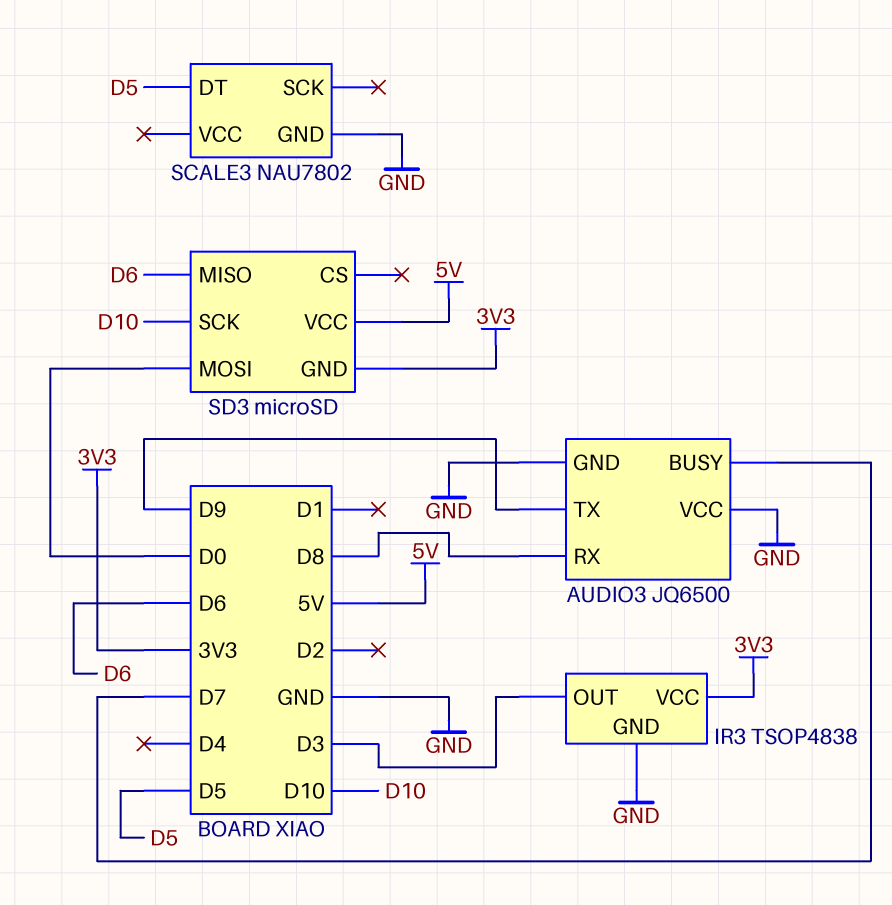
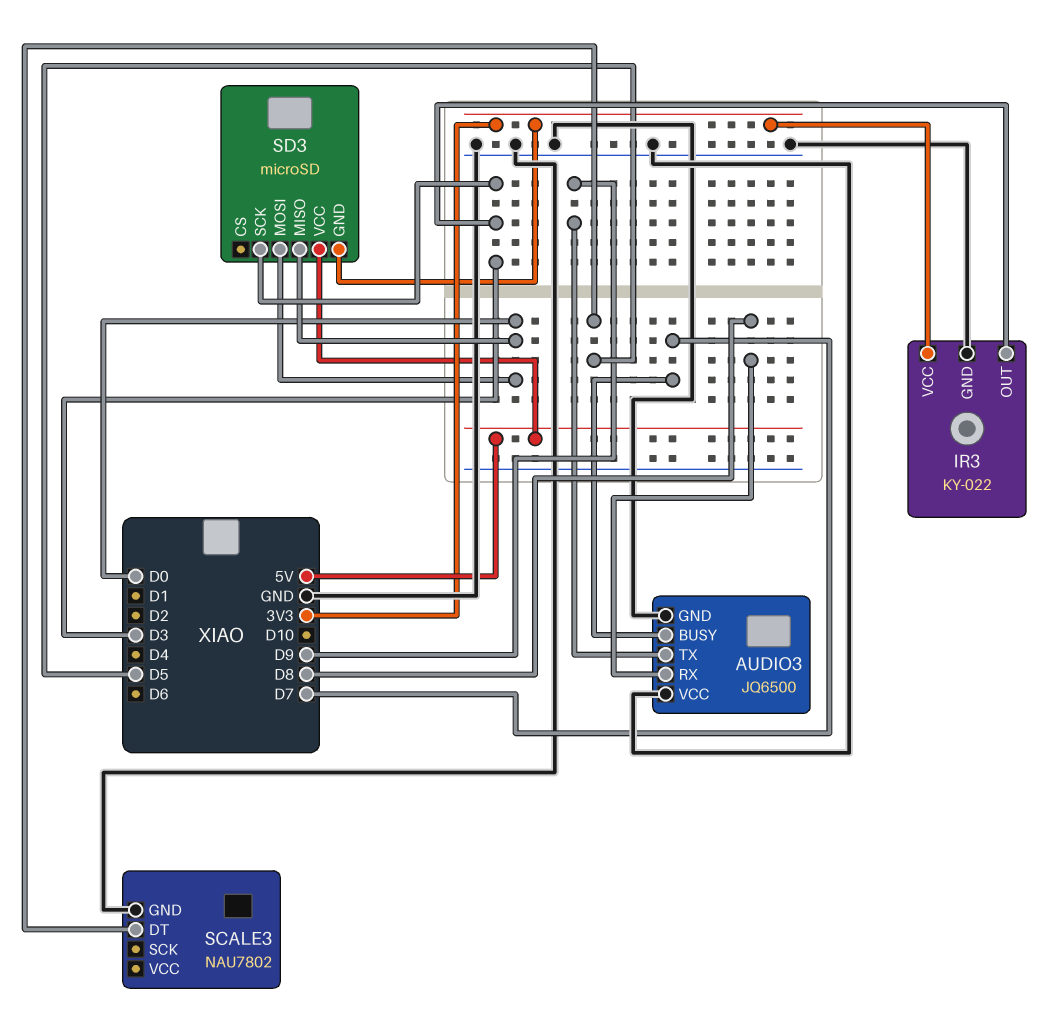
IR3: TSOP4838 -> KY-022
SD3 pin MISO: D6 -> D0
SD3 pin SCK: D10 -> D3

